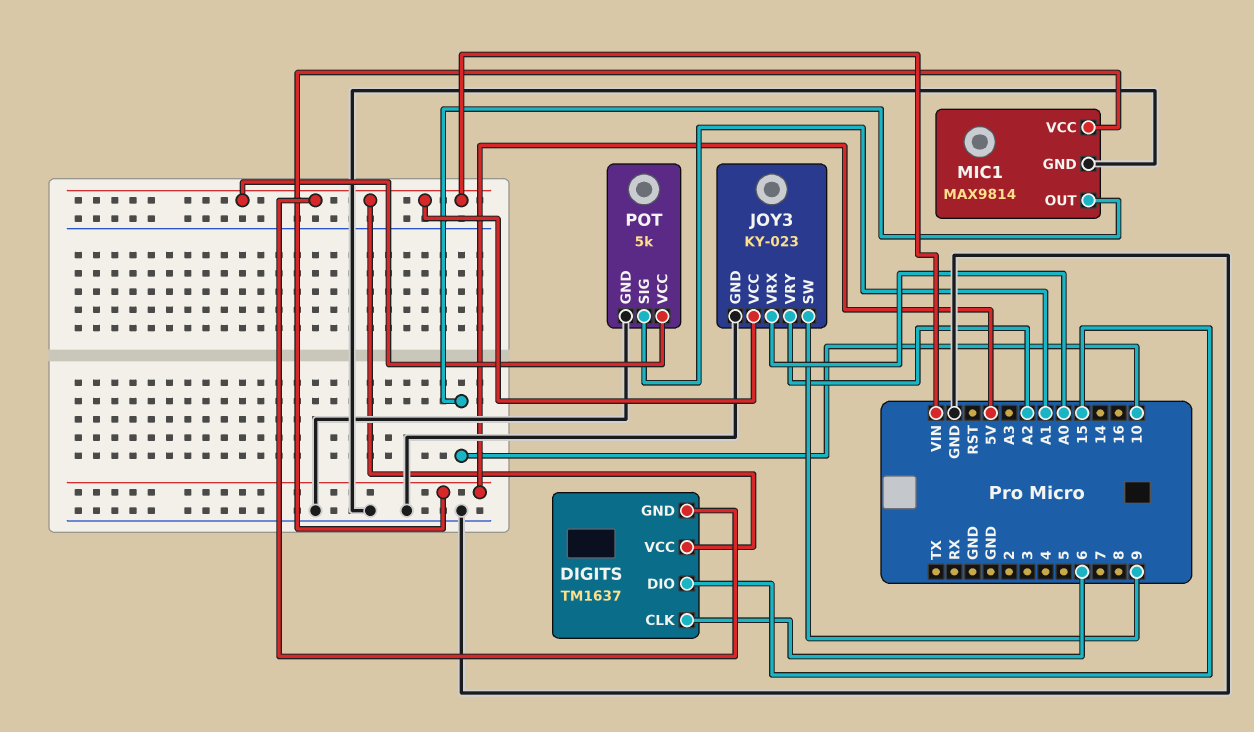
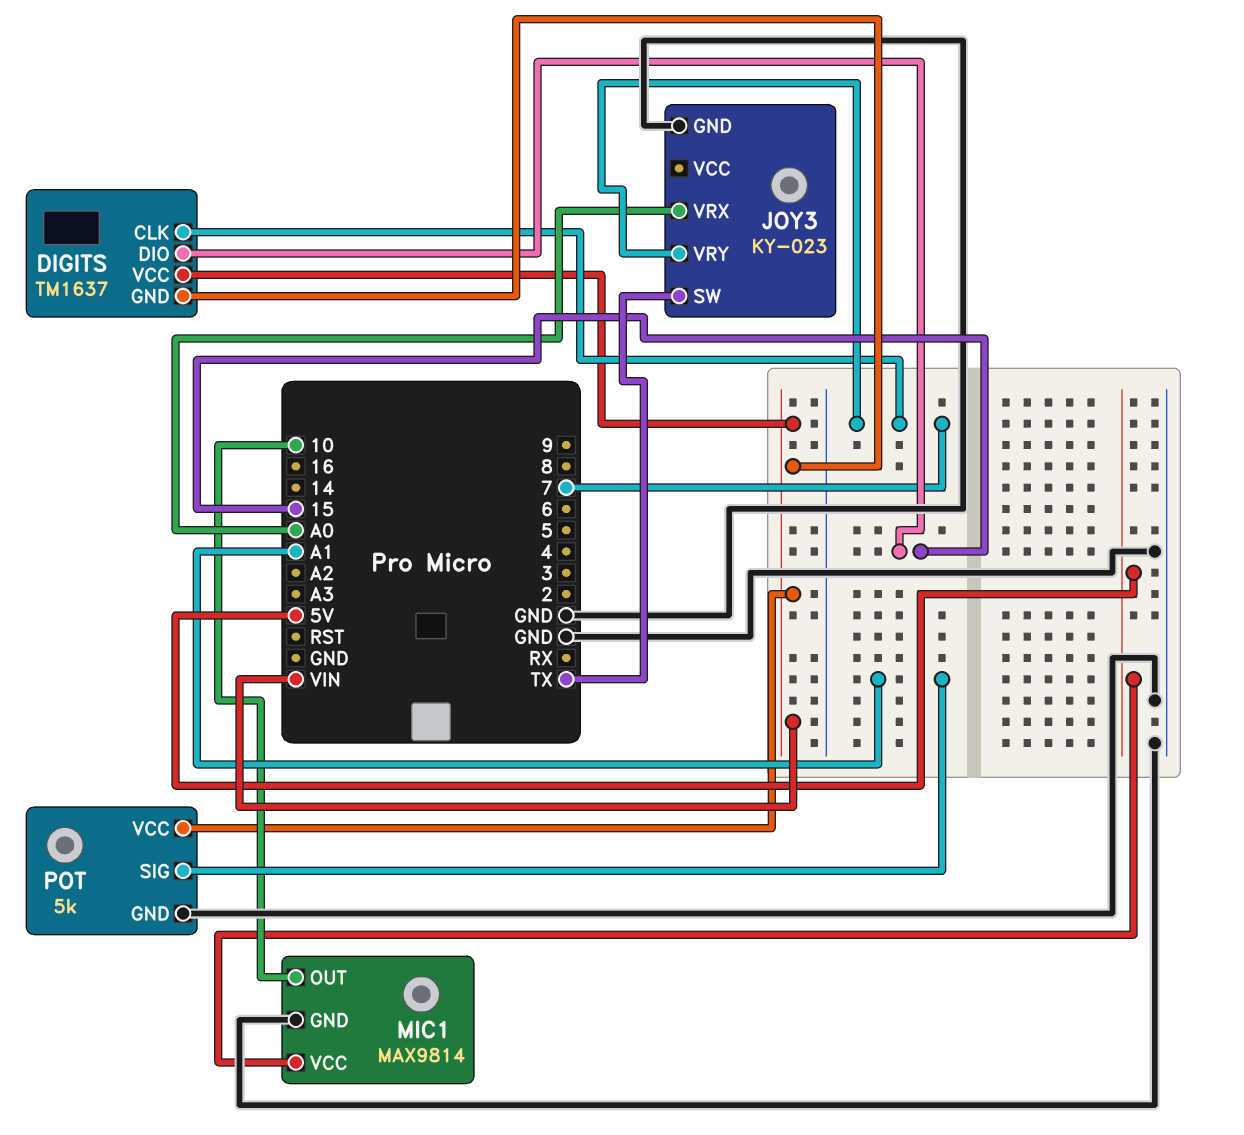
DIGITS pin CLK: 6 -> 7
JOY3 pin SW: 9 -> TX
JOY3 pin VCC: VIN -> none
JOY3 pin VRY: A2 -> 7

